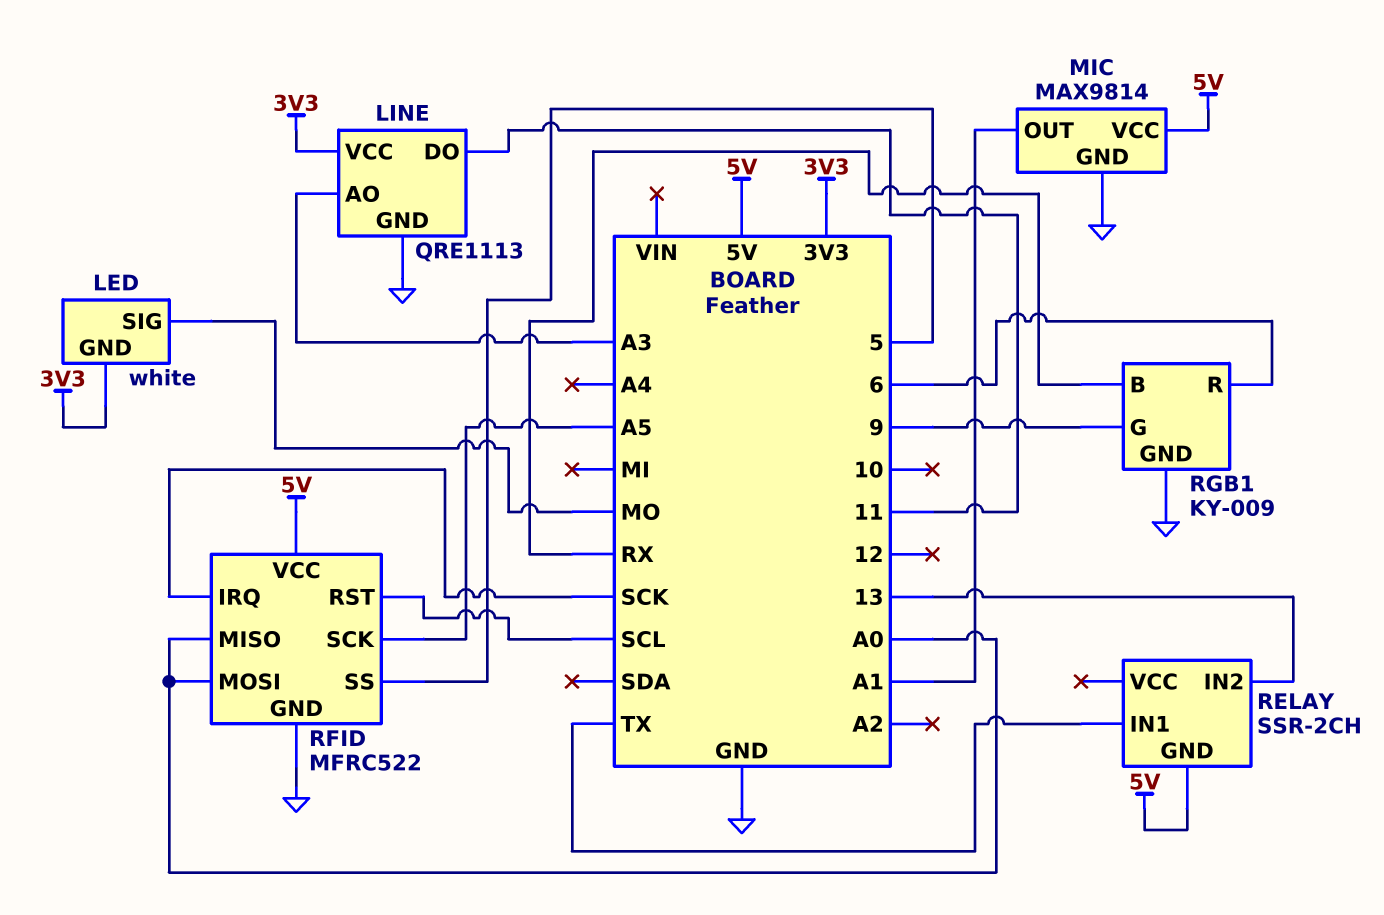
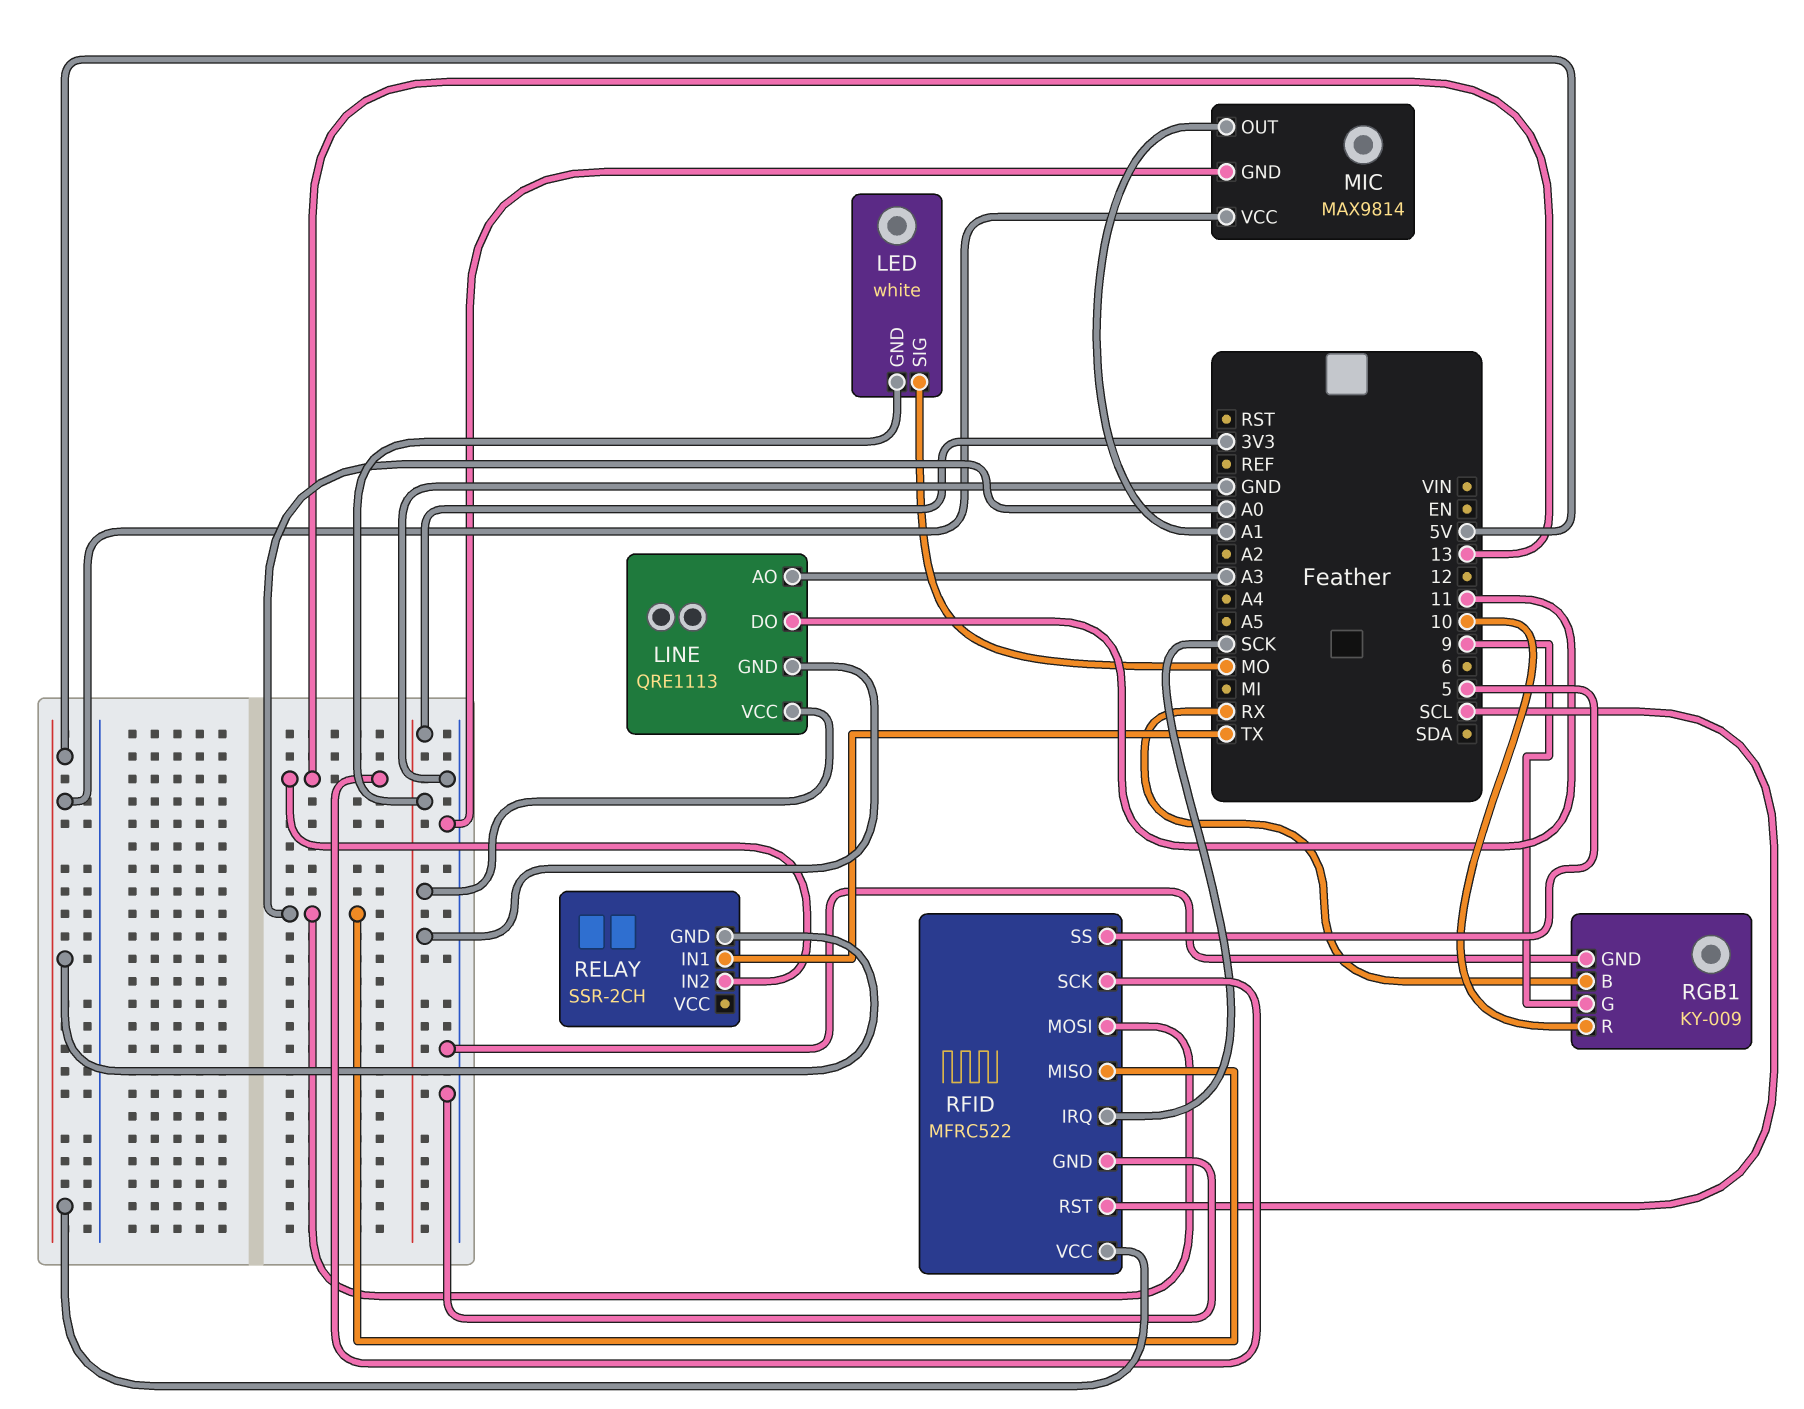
LINE pin GND: GND -> 3V3
RFID pin SCK: A5 -> 13
RGB1 pin R: 6 -> 10

